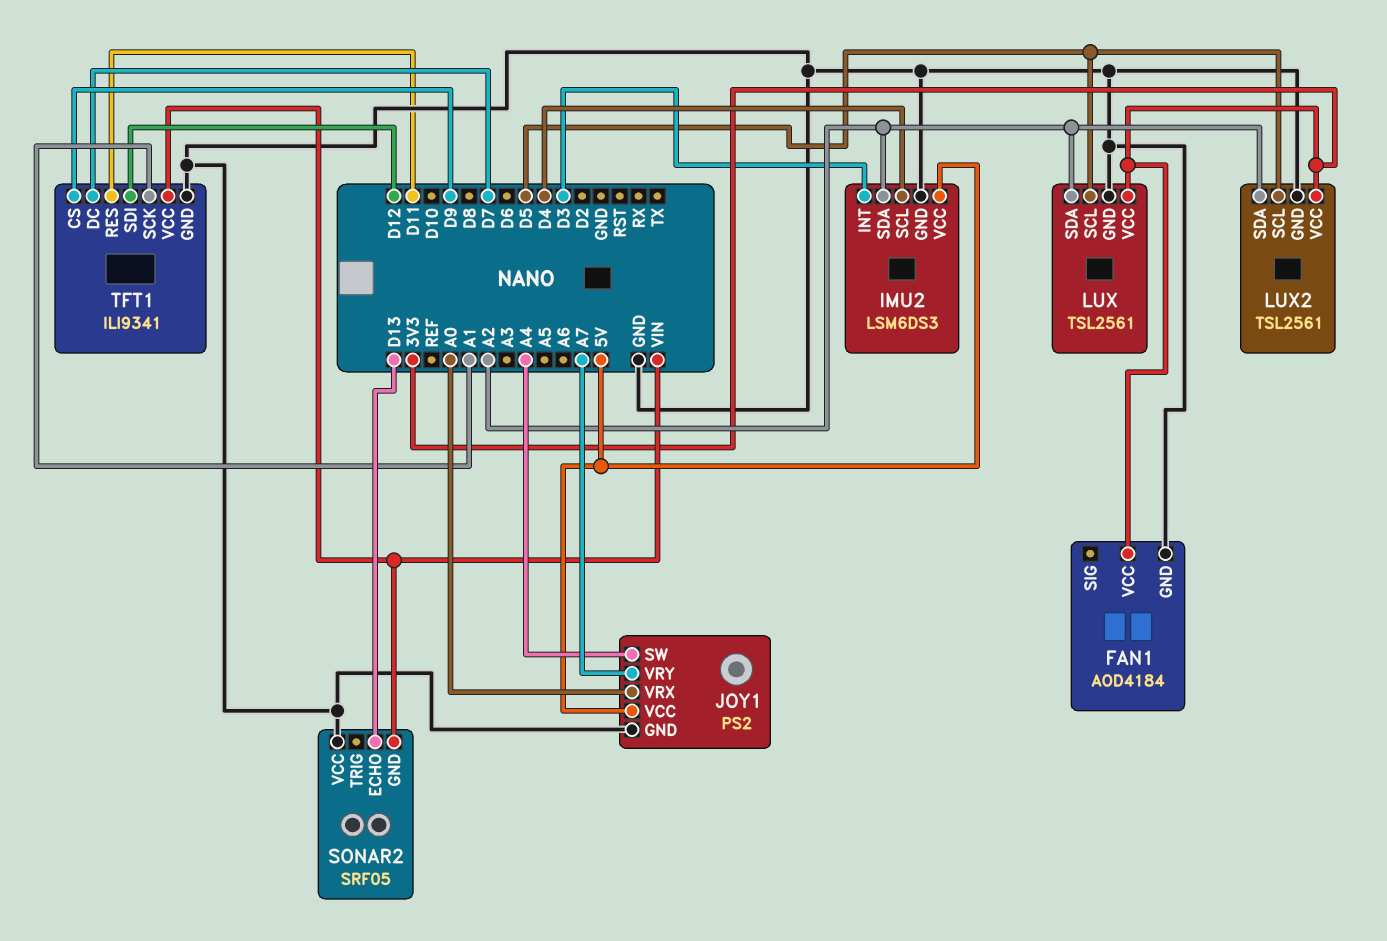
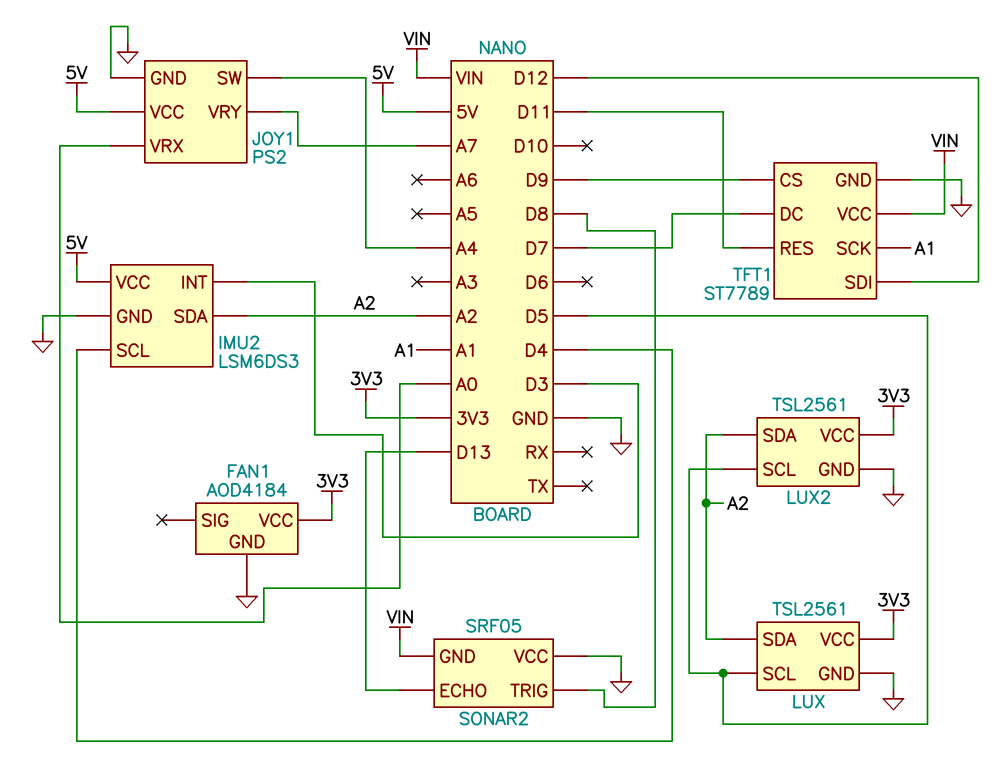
SONAR2 pin TRIG: none -> D8
TFT1: ILI9341 -> ST7789

